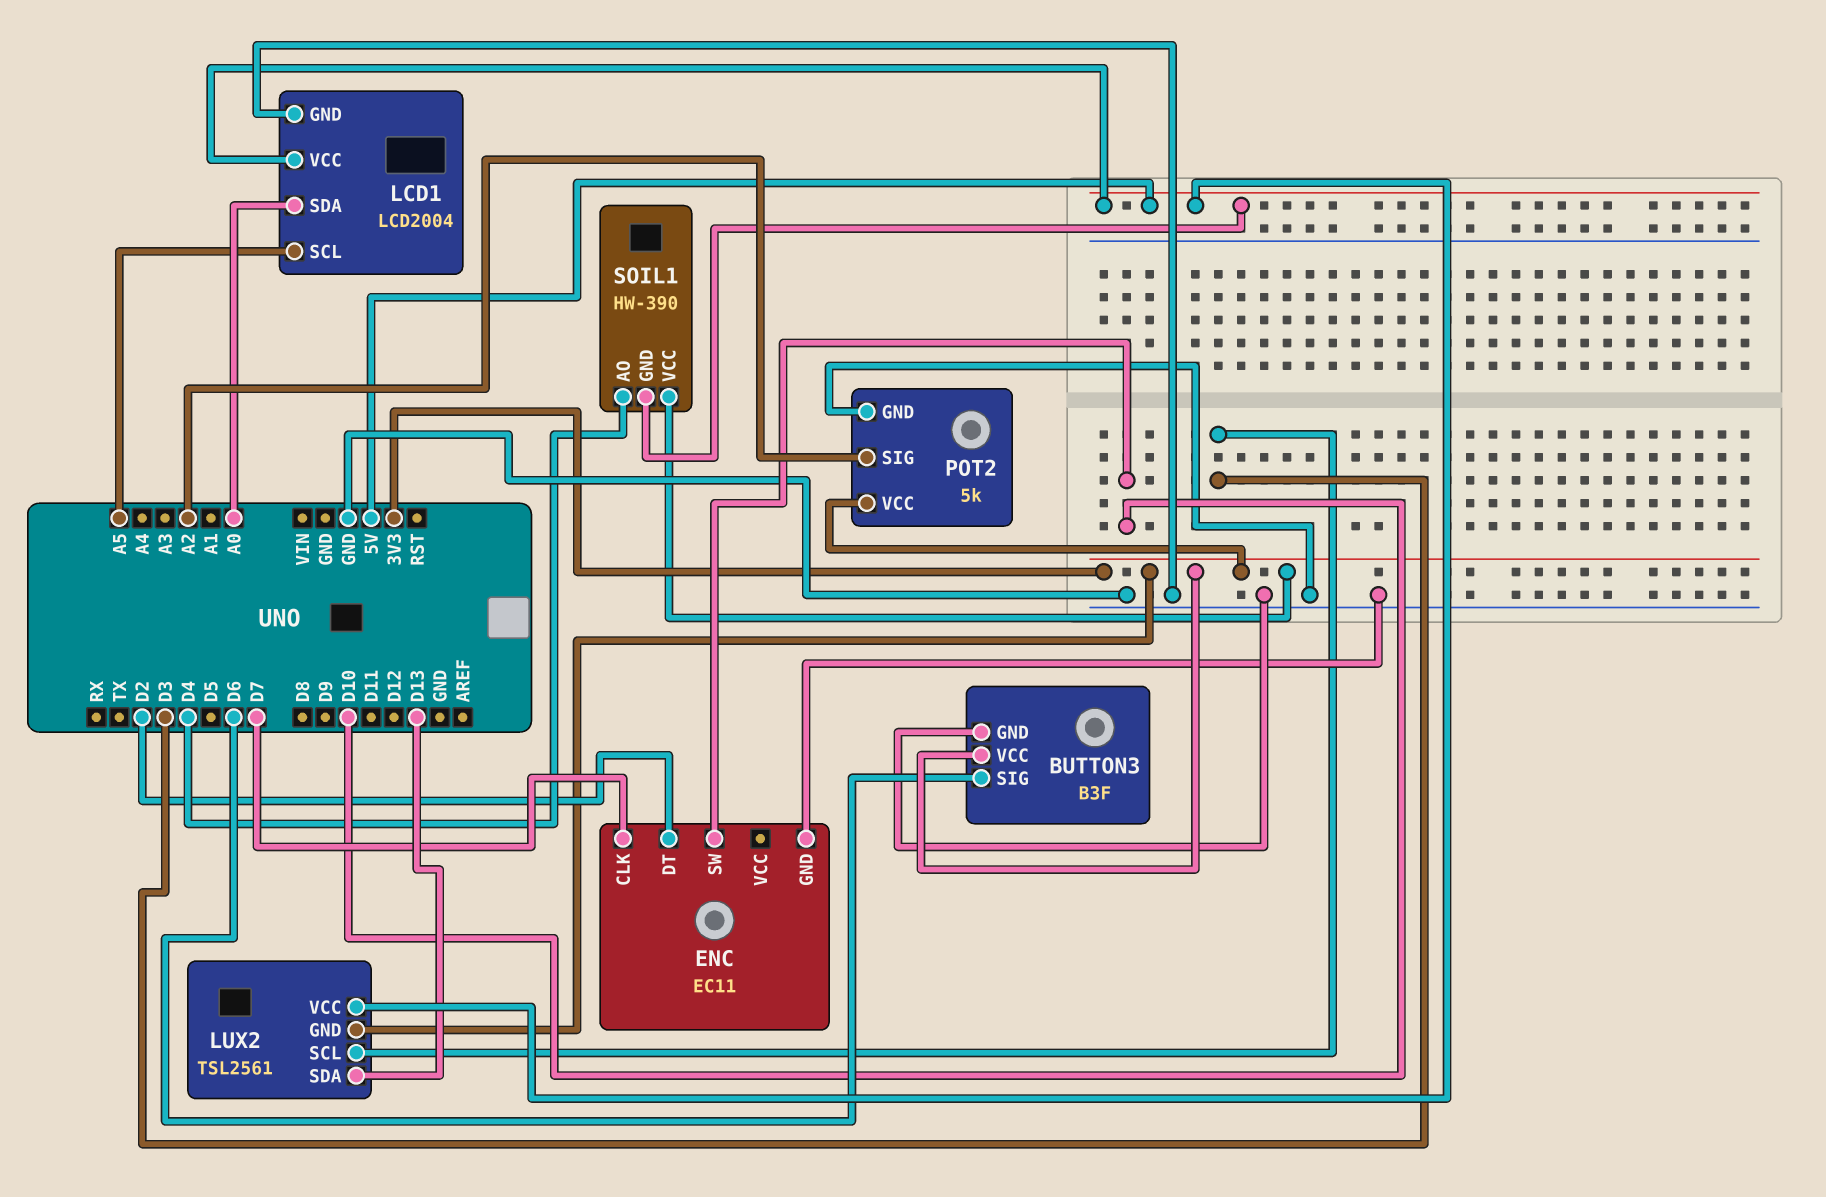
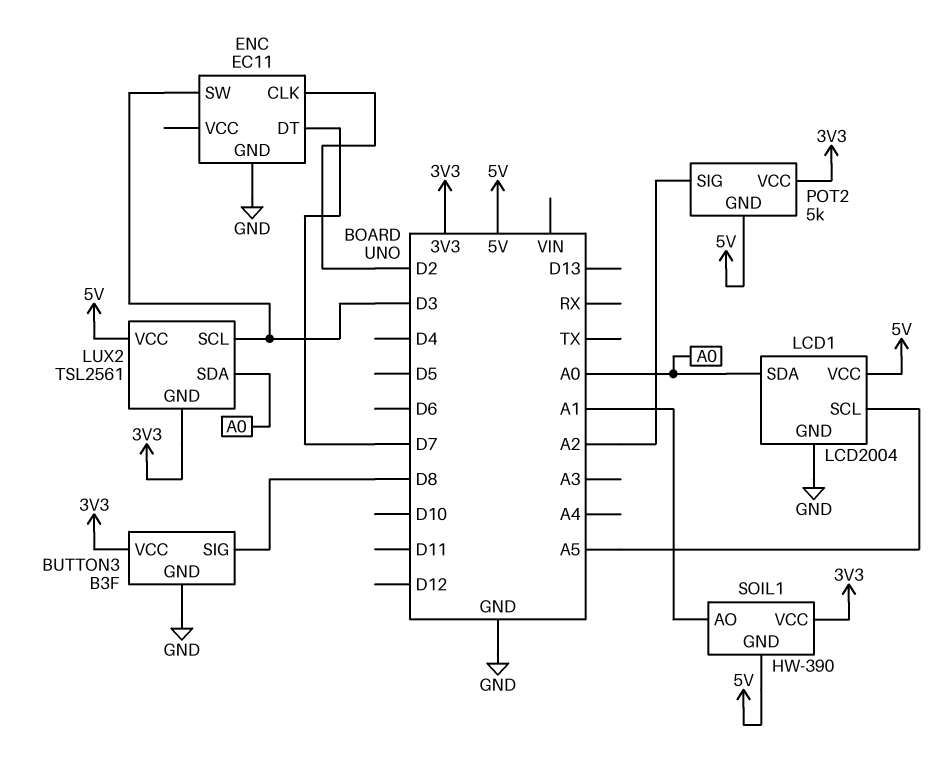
BUTTON3 pin SIG: D6 -> D8
ENC pin CLK: D7 -> D2
ENC pin DT: D2 -> D7
ENC pin SW: D10 -> D3
LUX2 pin SDA: D13 -> A0
POT2 pin GND: GND -> 5V
SOIL1 pin AO: D4 -> A1

